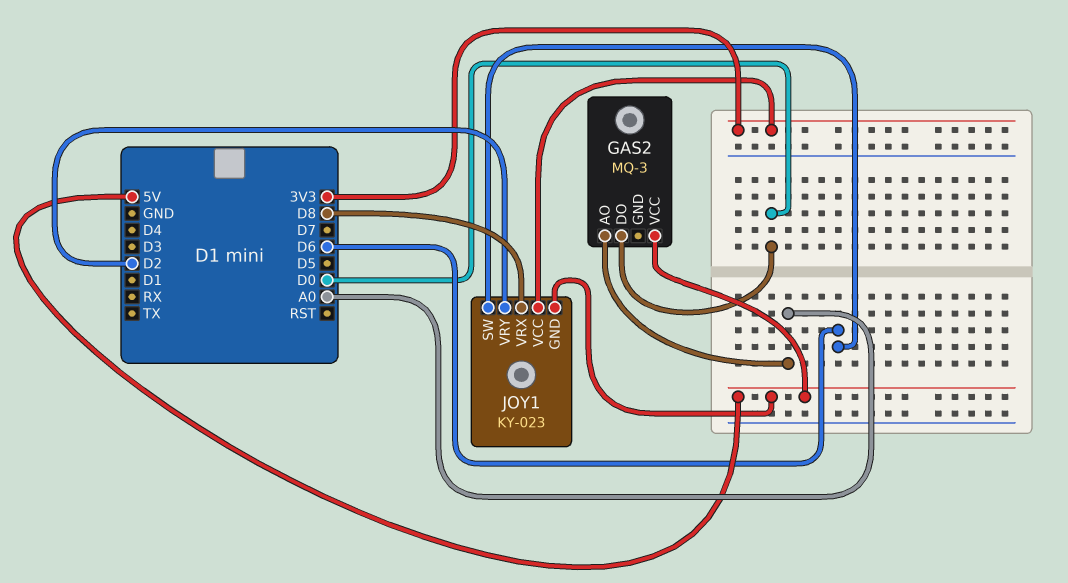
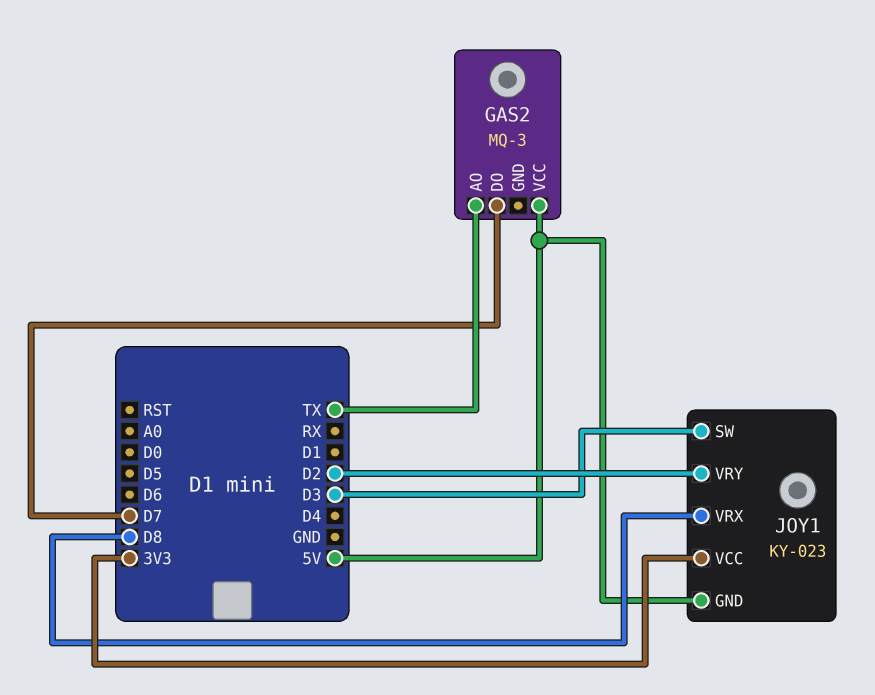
GAS2 pin AO: A0 -> TX
GAS2 pin DO: D0 -> D7
JOY1 pin SW: D6 -> D3

